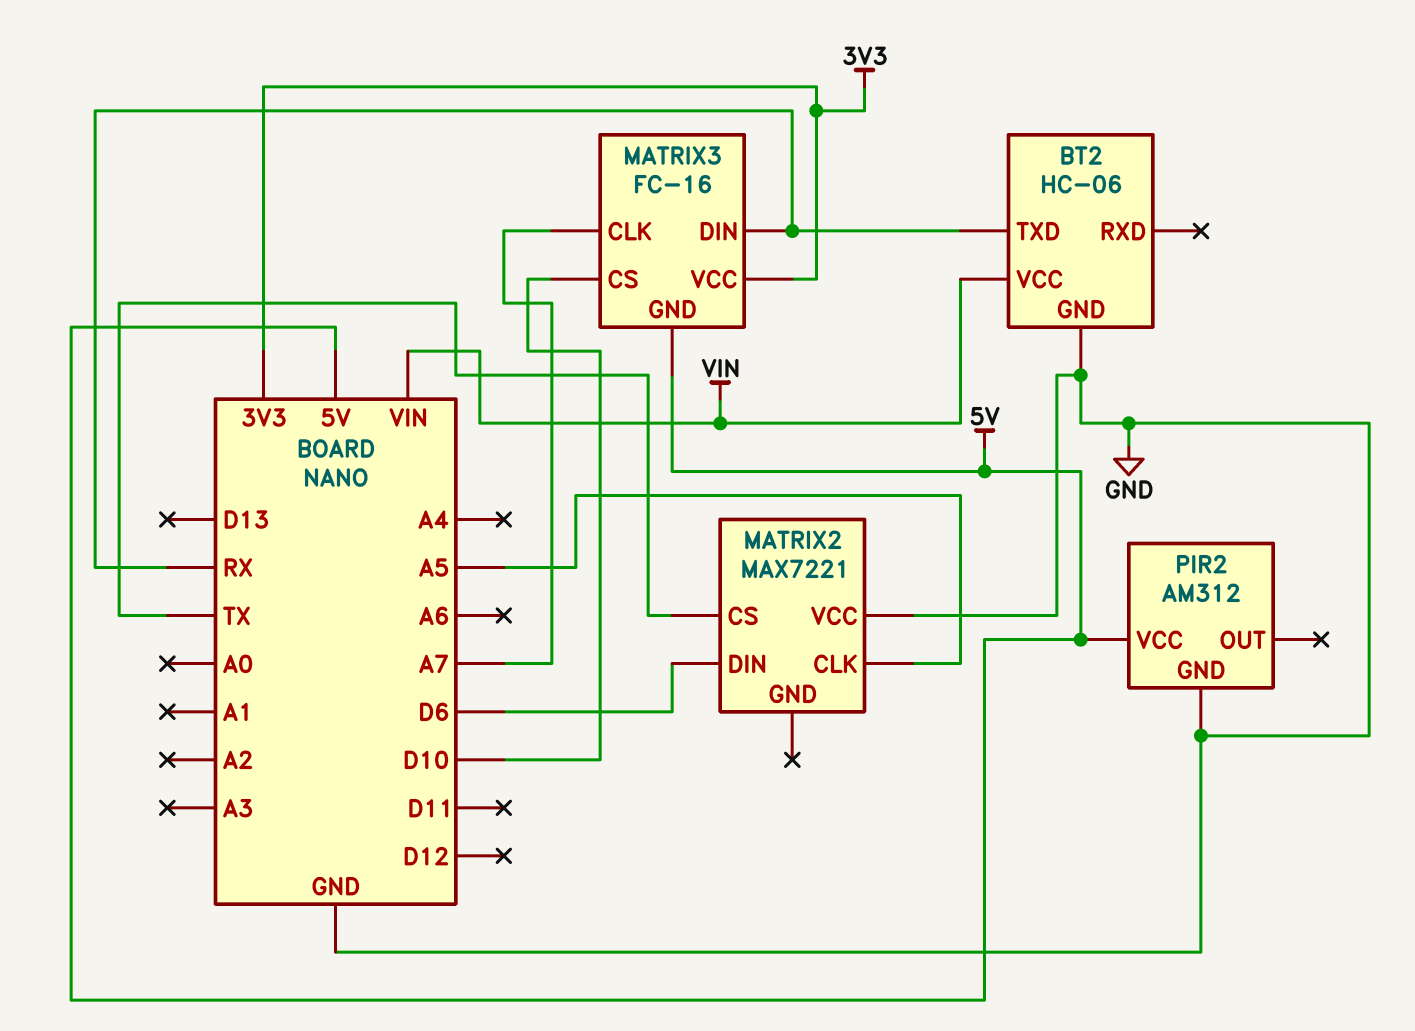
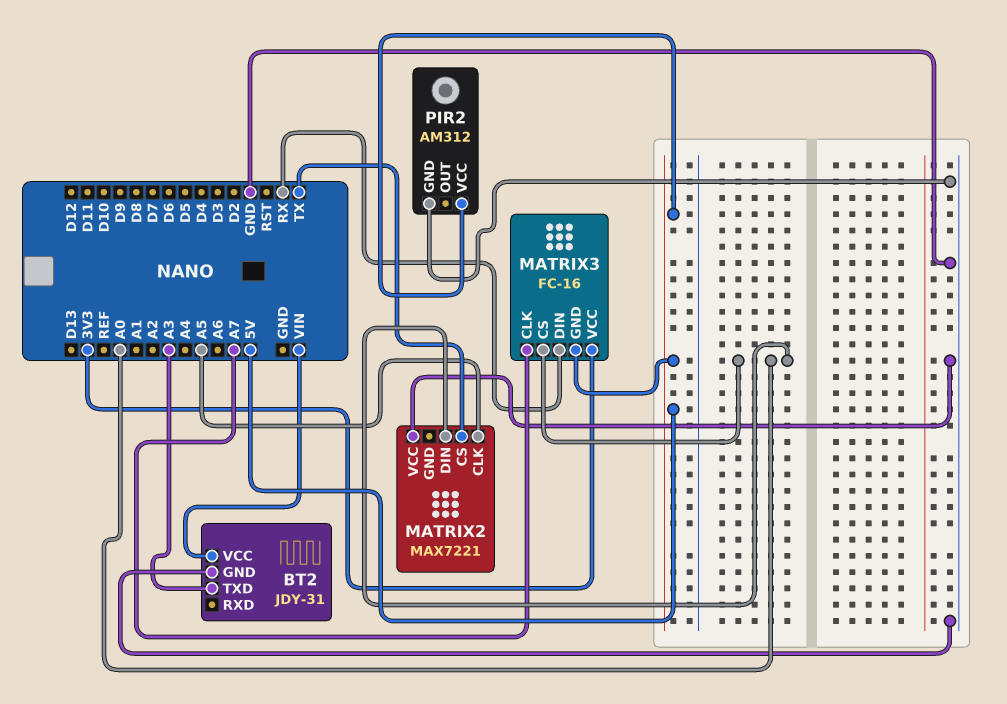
BT2: HC-06 -> JDY-31
BT2 pin TXD: RX -> A3
MATRIX2 pin DIN: D6 -> A0
MATRIX3 pin CS: D10 -> A0

